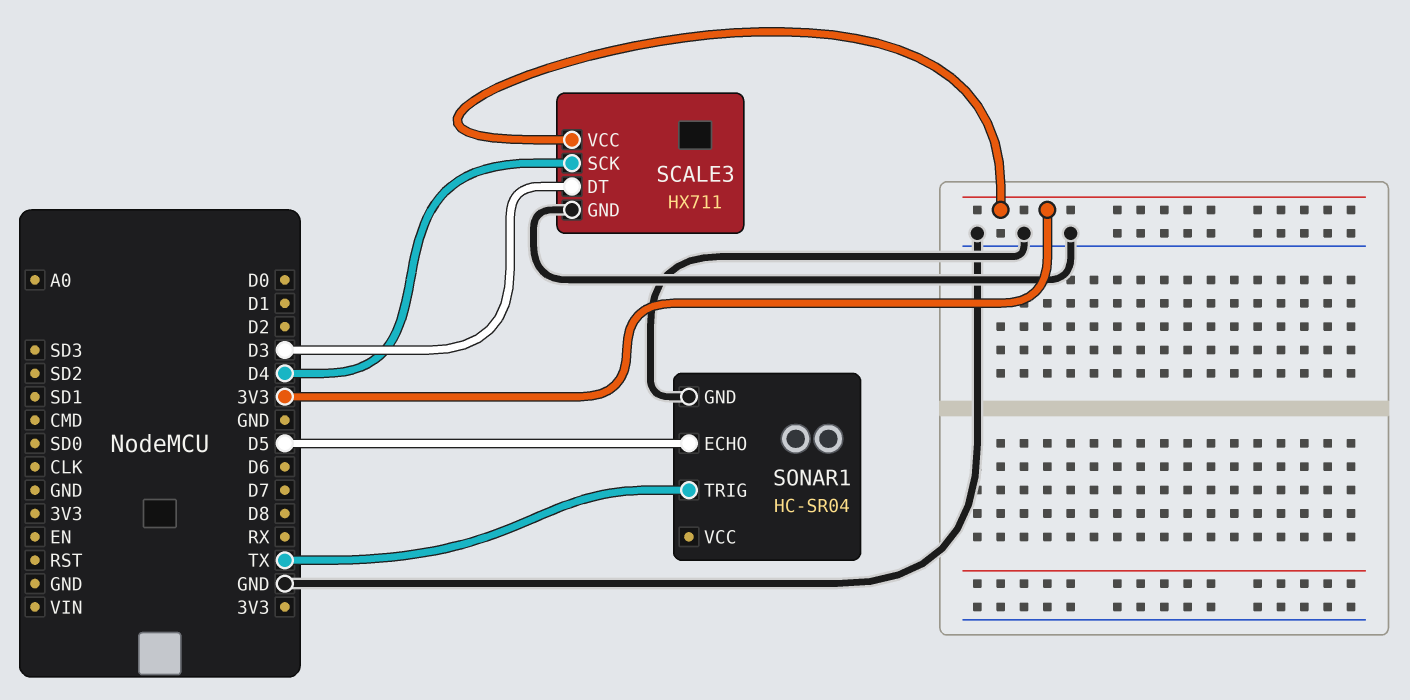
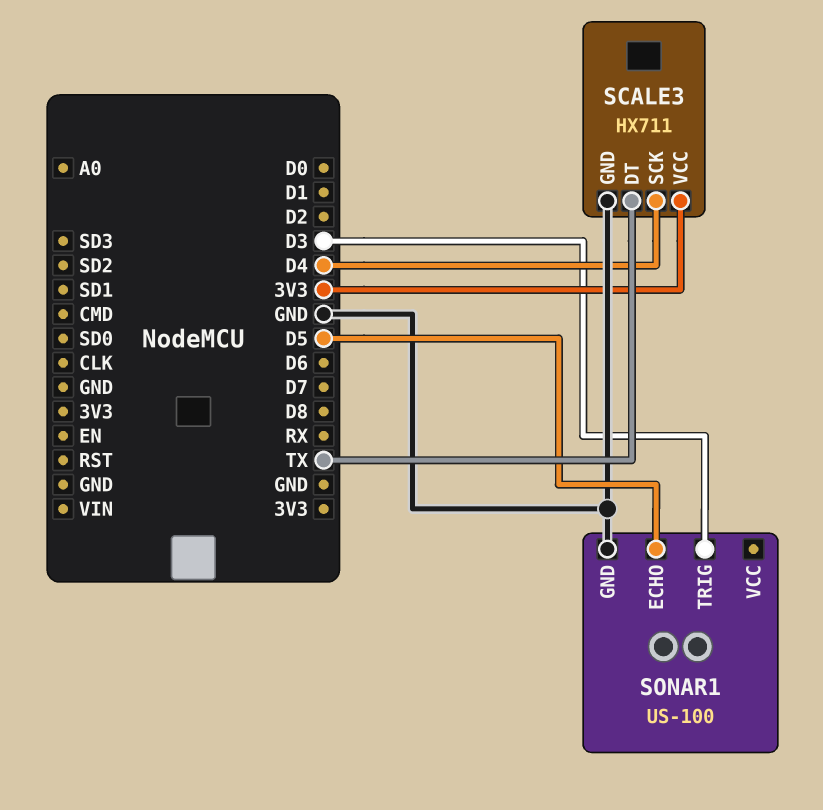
SCALE3 pin DT: D3 -> TX
SONAR1: HC-SR04 -> US-100
SONAR1 pin TRIG: TX -> D3

